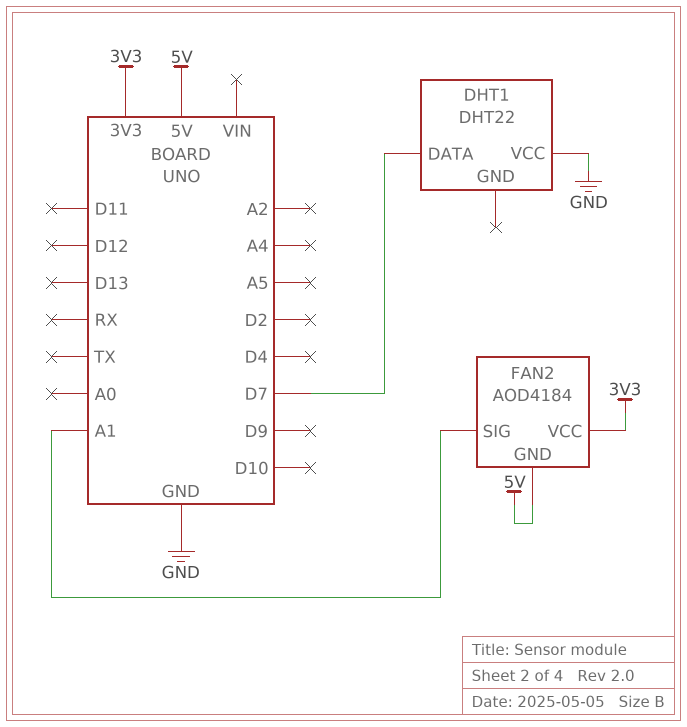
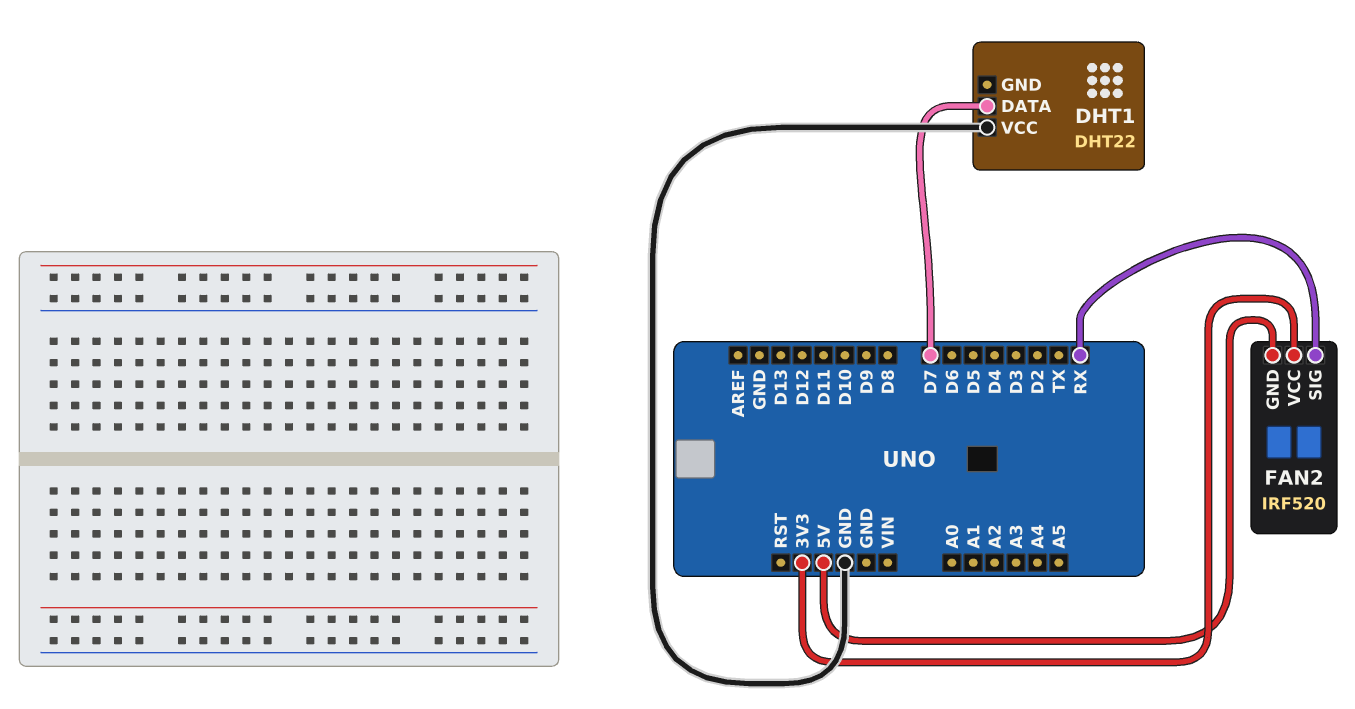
FAN2: AOD4184 -> IRF520
FAN2 pin SIG: A1 -> RX

